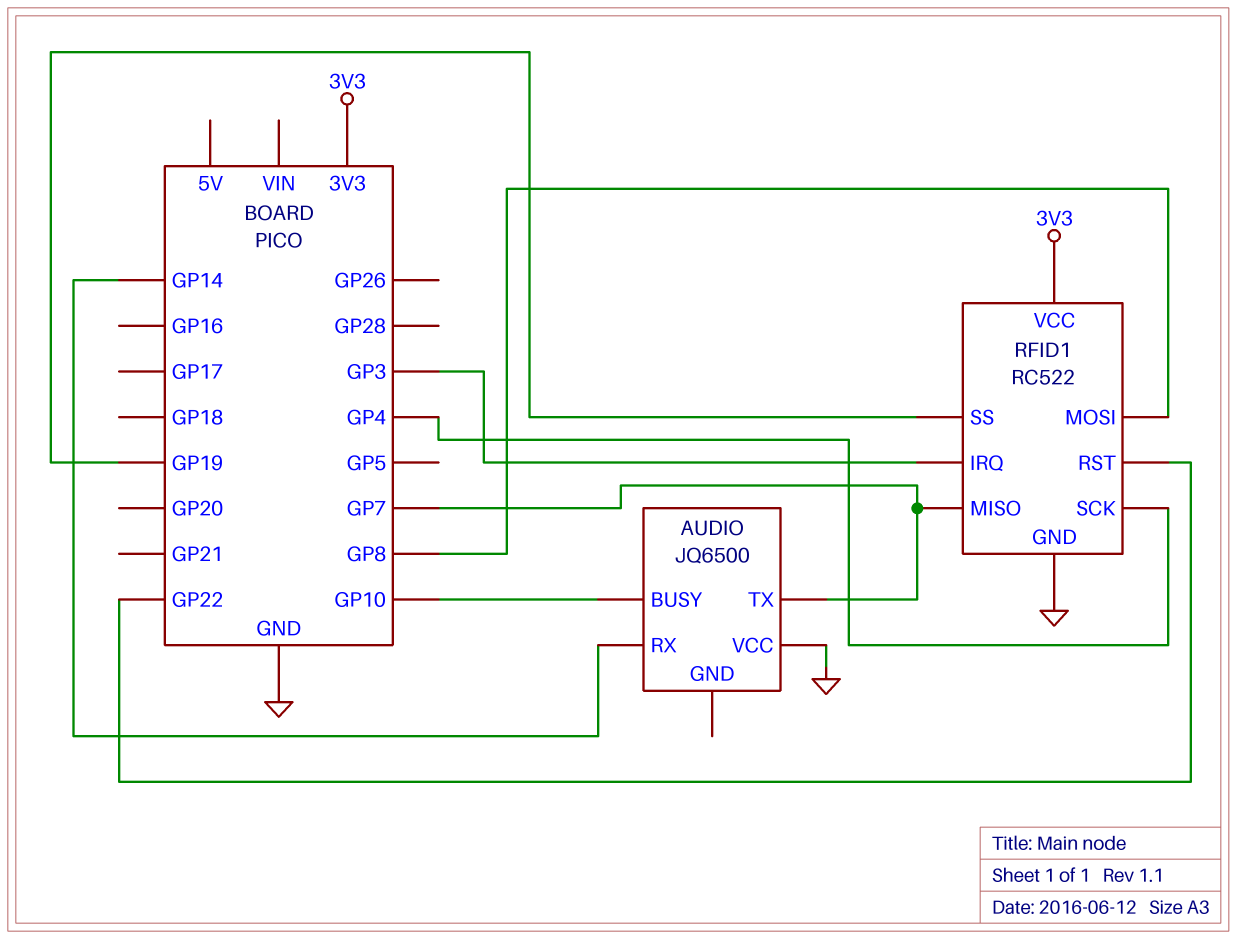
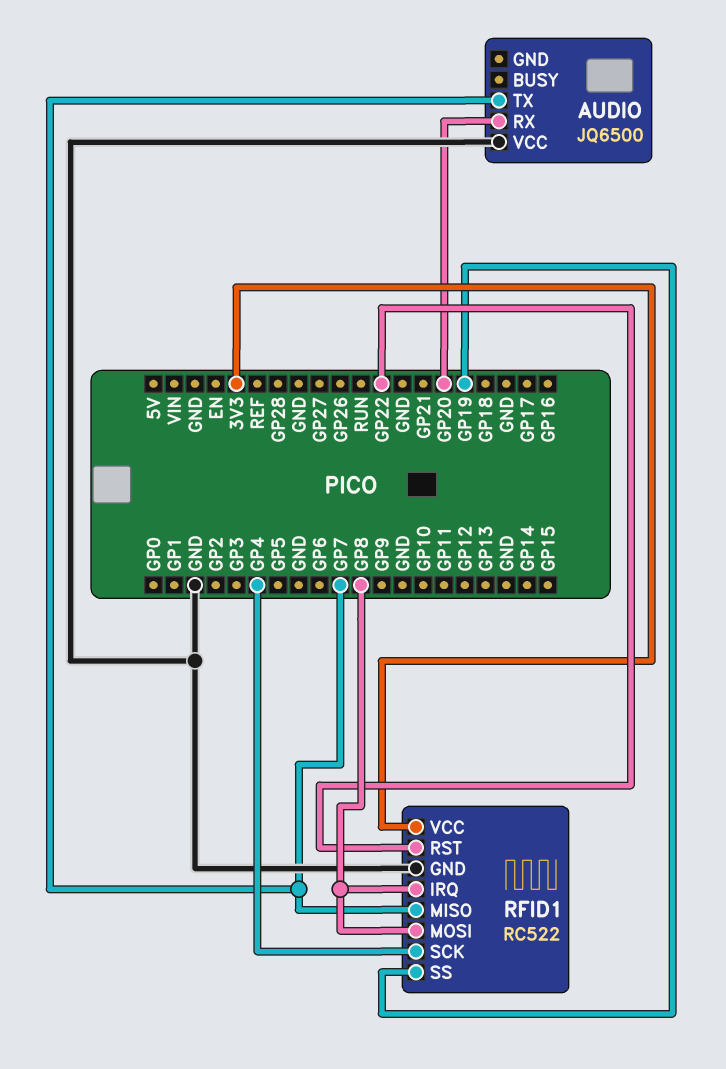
AUDIO pin BUSY: GP10 -> none
AUDIO pin RX: GP14 -> GP20
RFID1 pin IRQ: GP3 -> GP8

